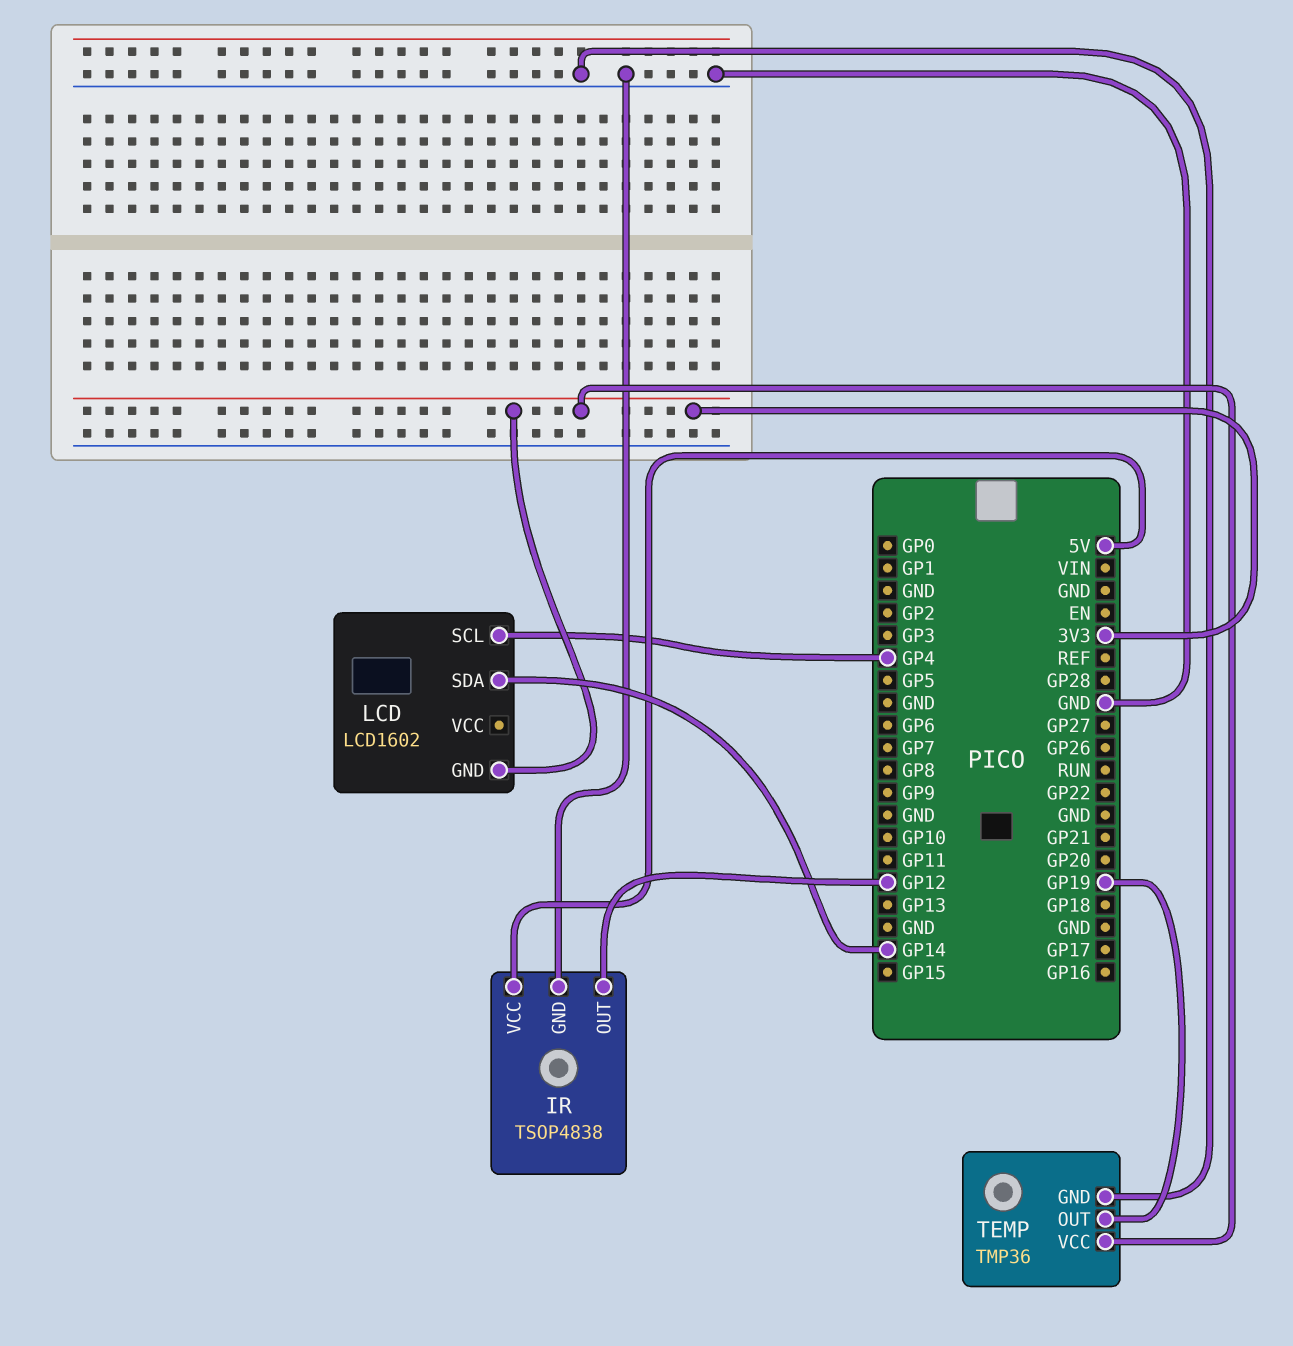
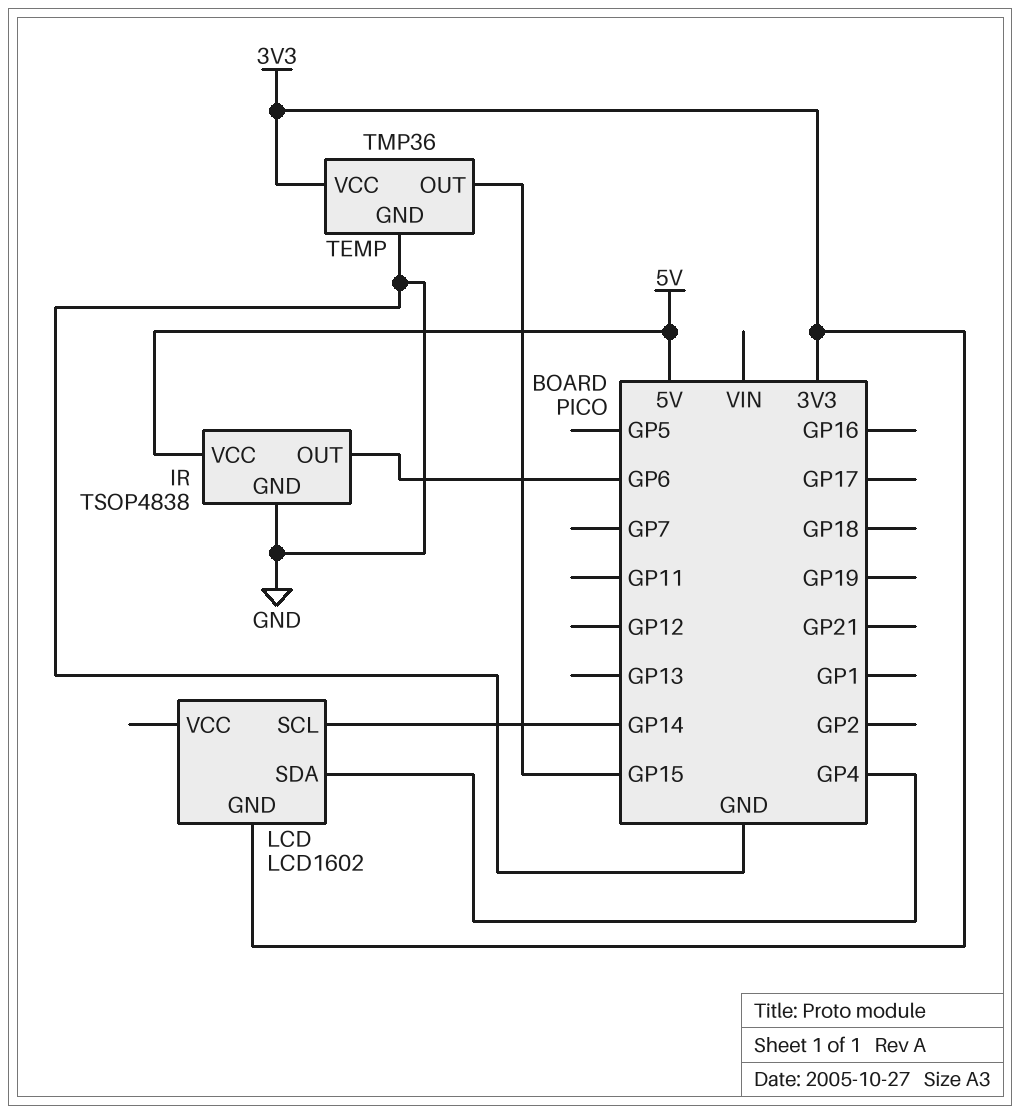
IR pin OUT: GP12 -> GP6
LCD pin SCL: GP4 -> GP14
LCD pin SDA: GP14 -> GP4
TEMP pin OUT: GP19 -> GP15

